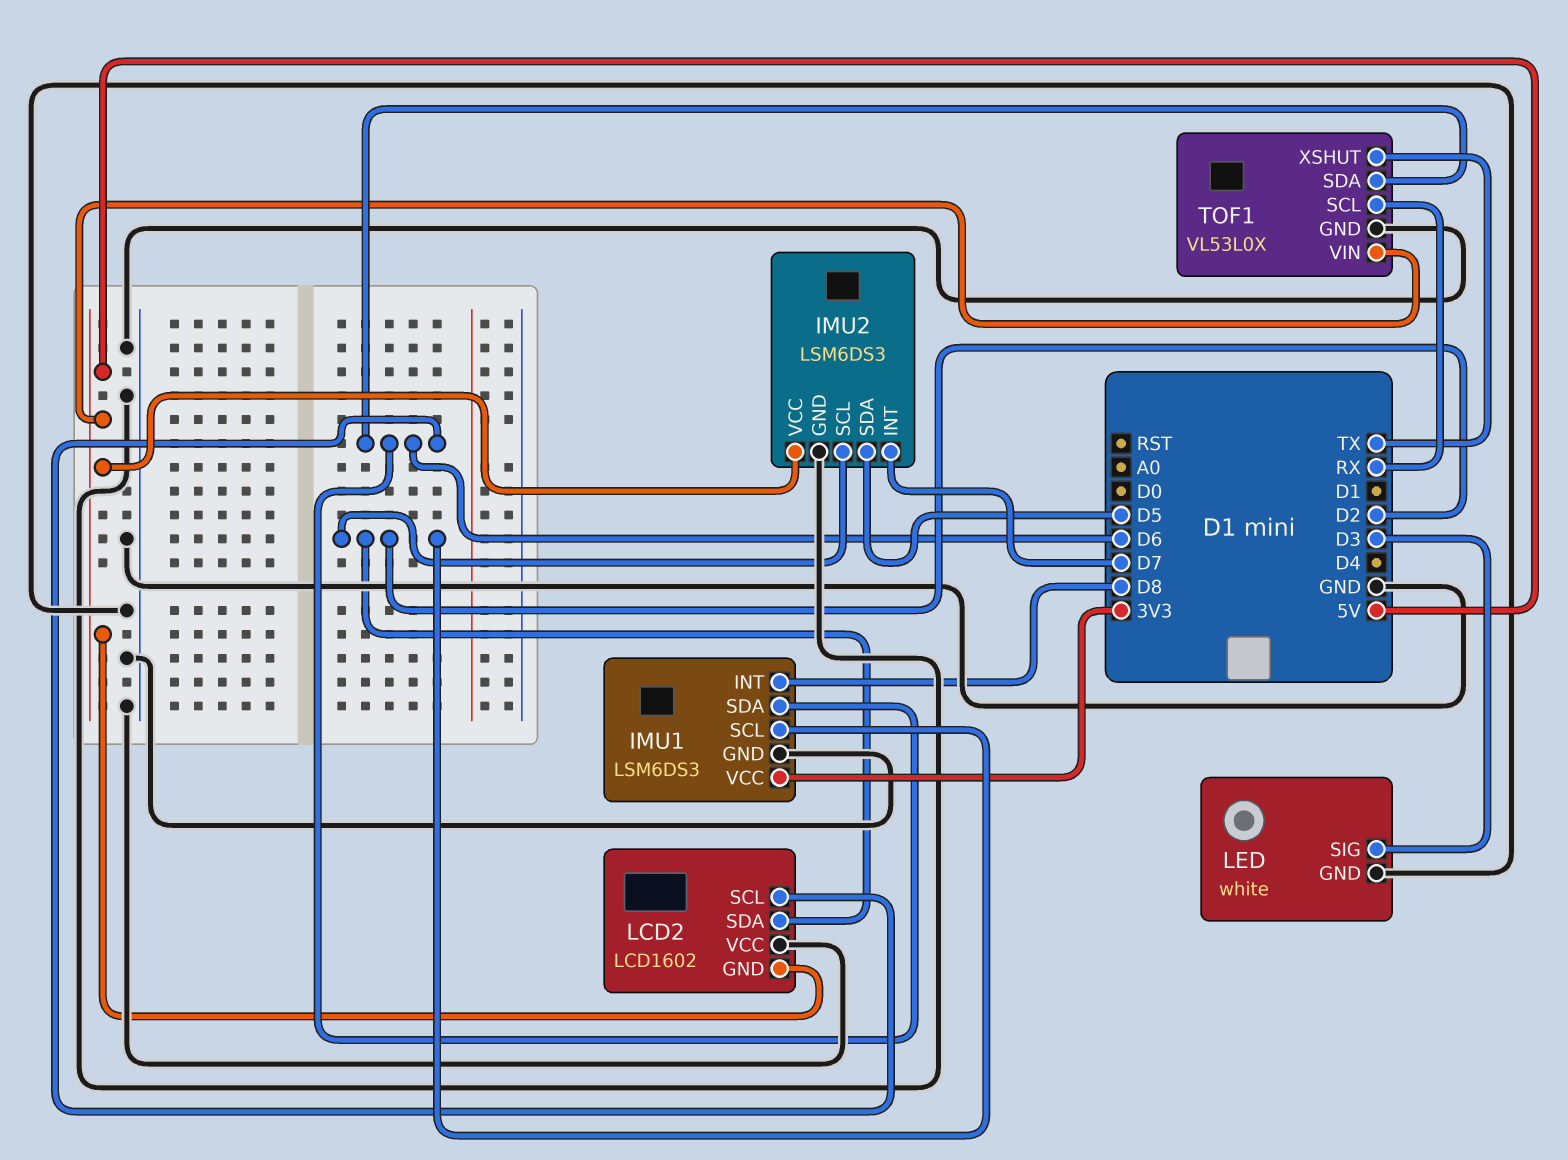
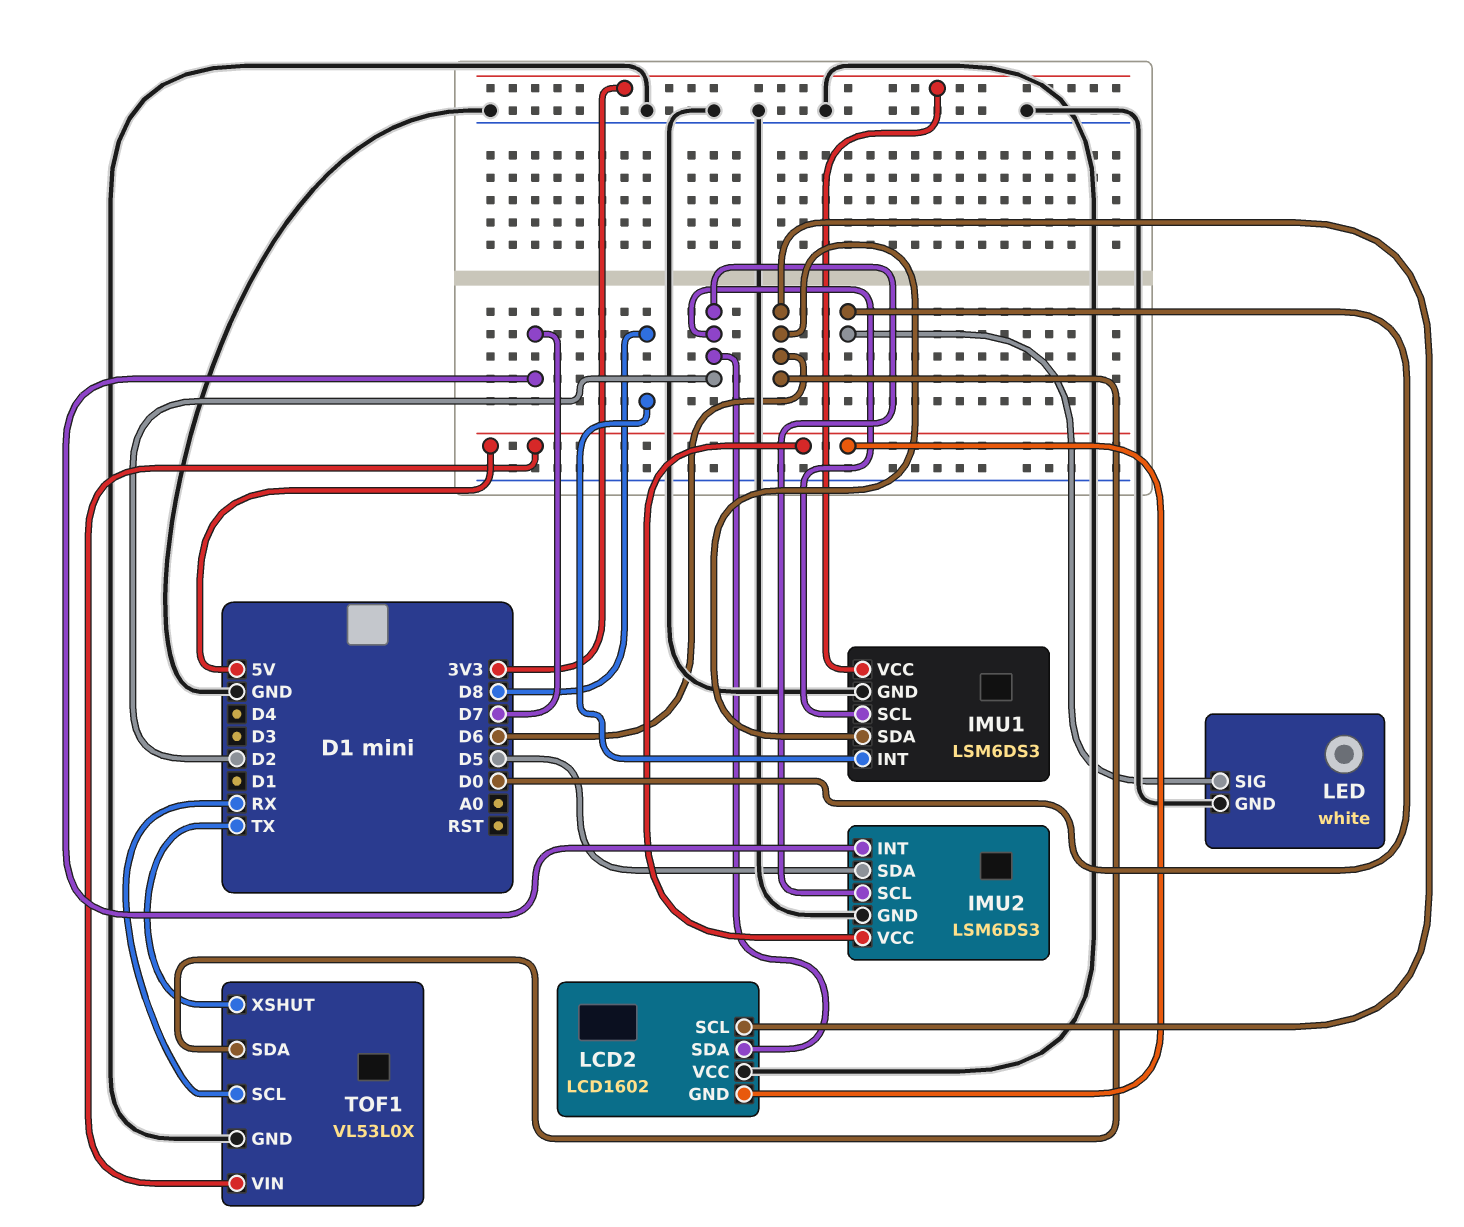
LED pin SIG: D3 -> D0

